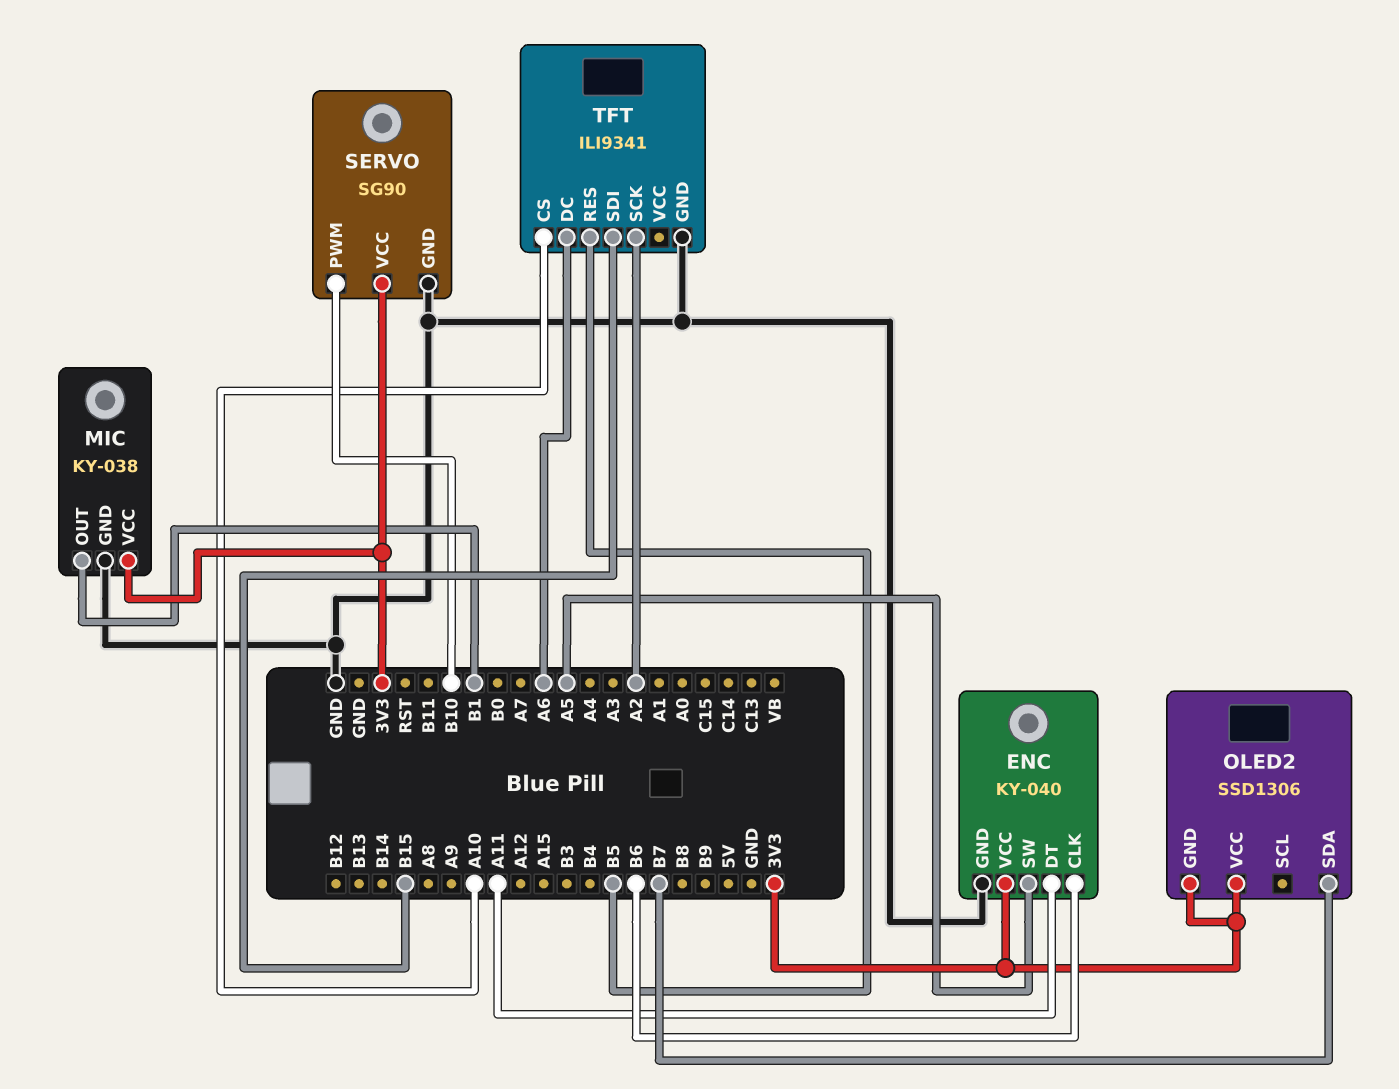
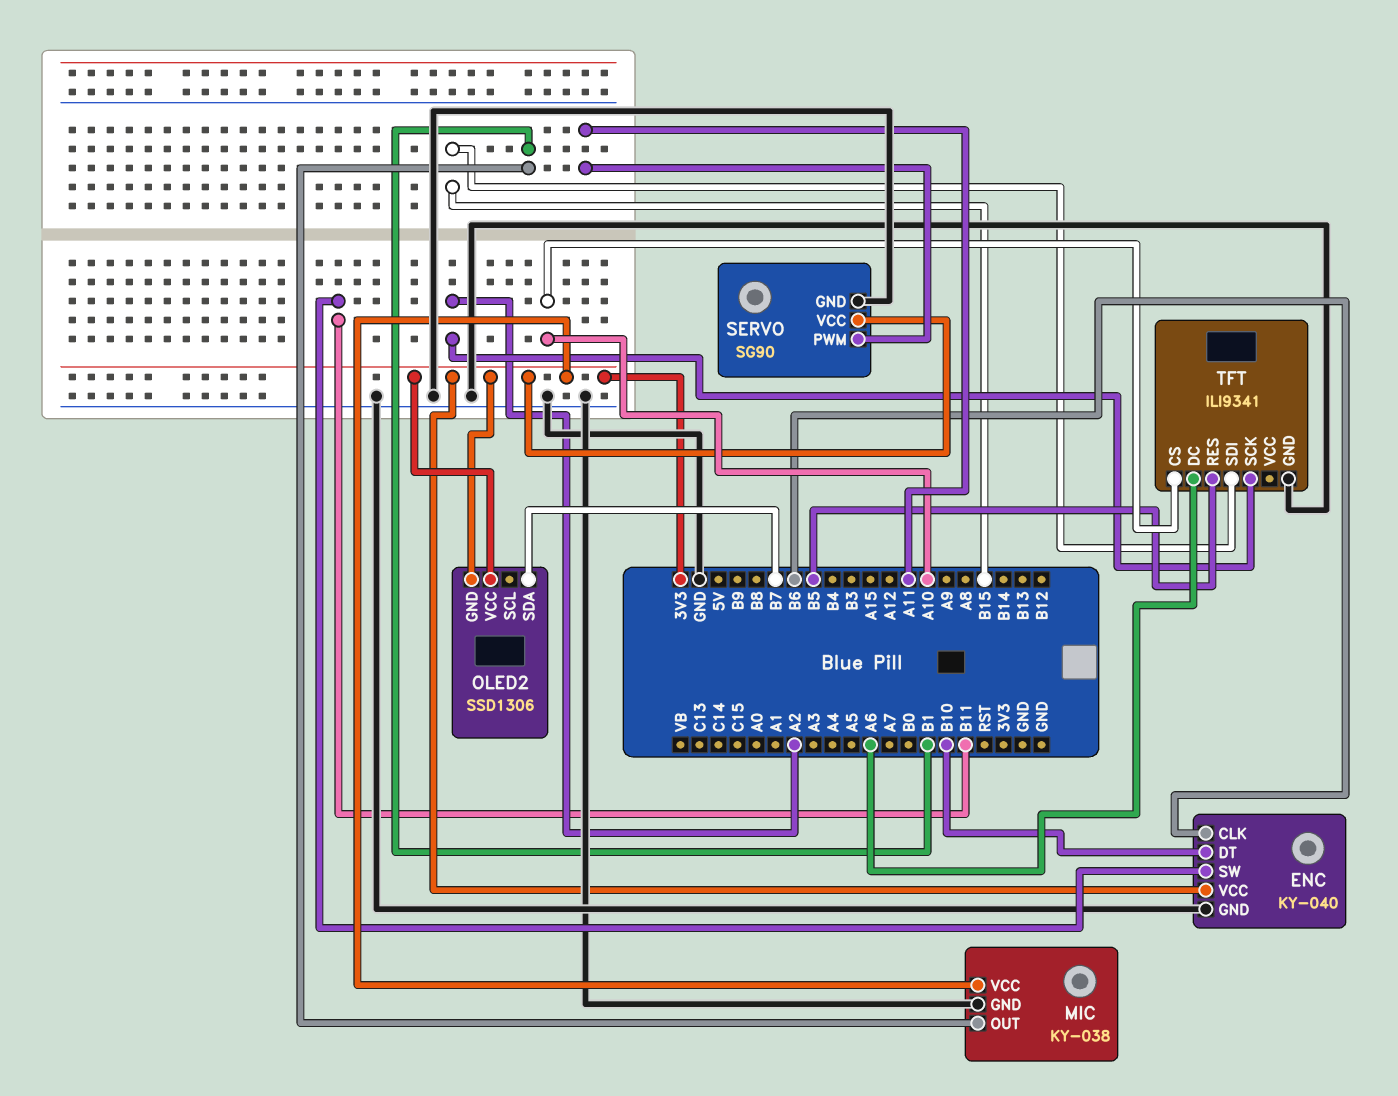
ENC pin DT: A11 -> B10
ENC pin SW: A5 -> B11
SERVO pin PWM: B10 -> A11

